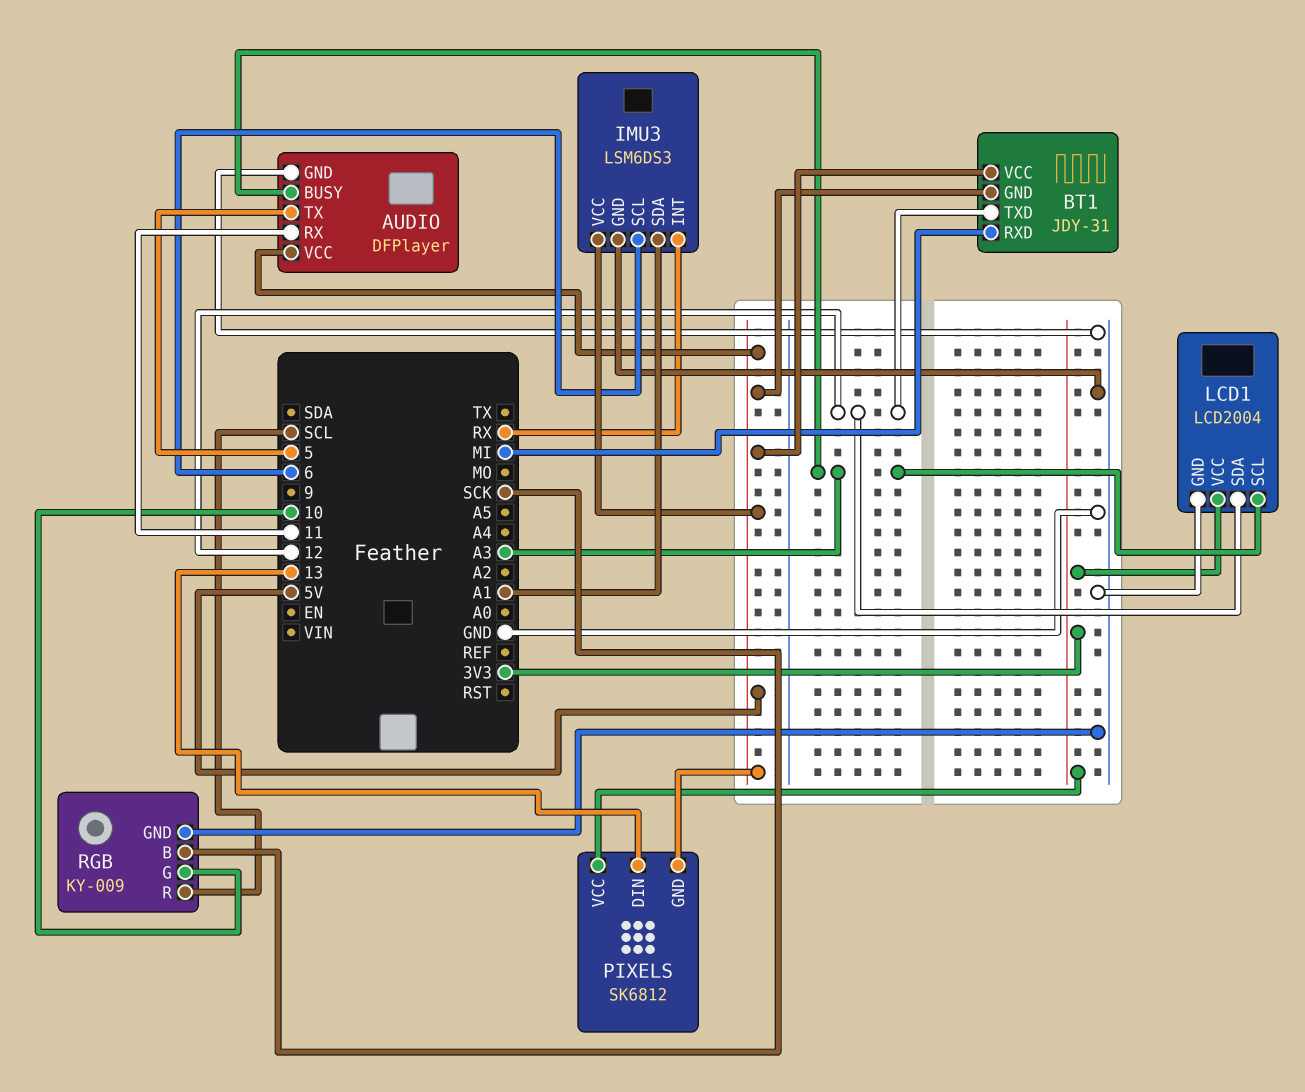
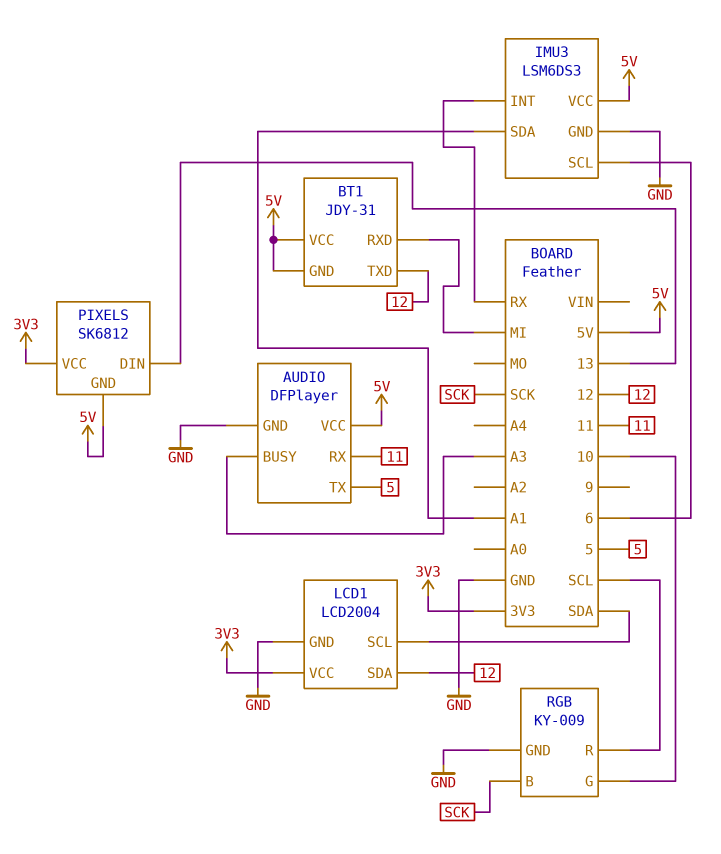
LCD1 pin SCL: A3 -> SDA

